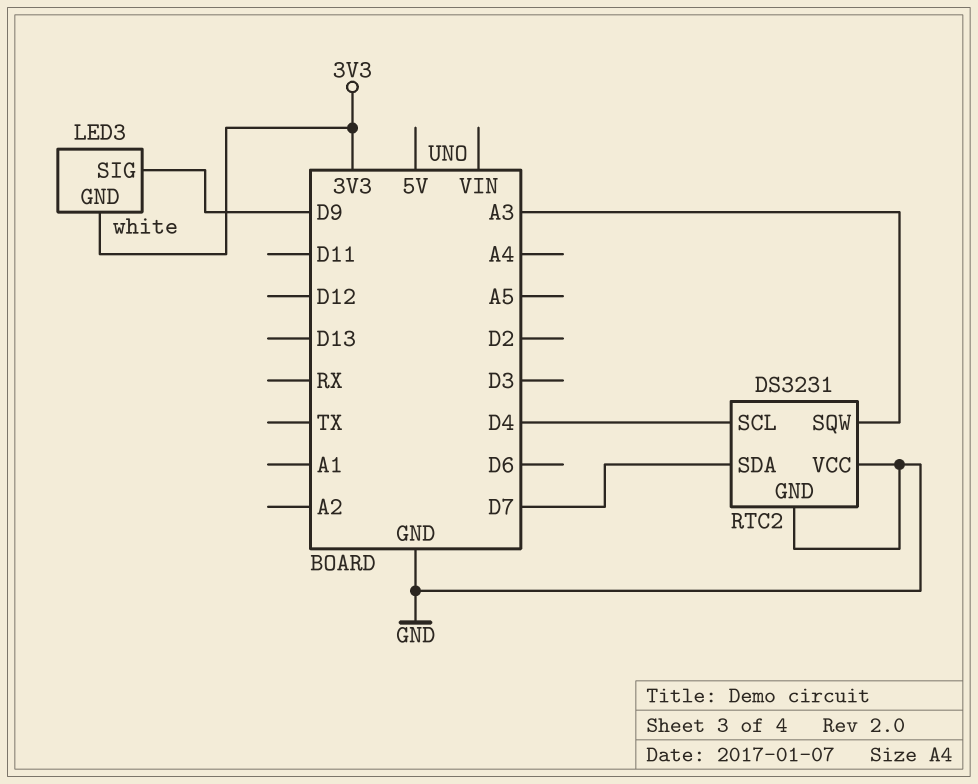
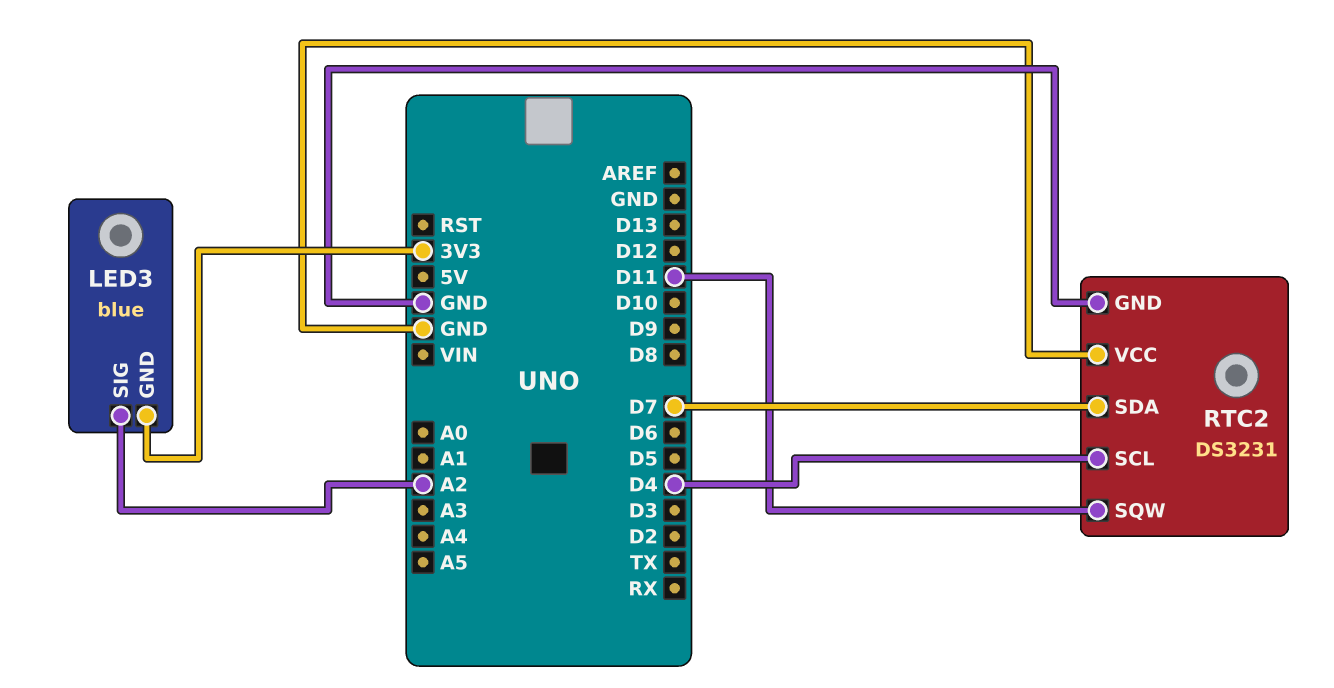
LED3: white -> blue
LED3 pin SIG: D9 -> A2
RTC2 pin SQW: A3 -> D11

